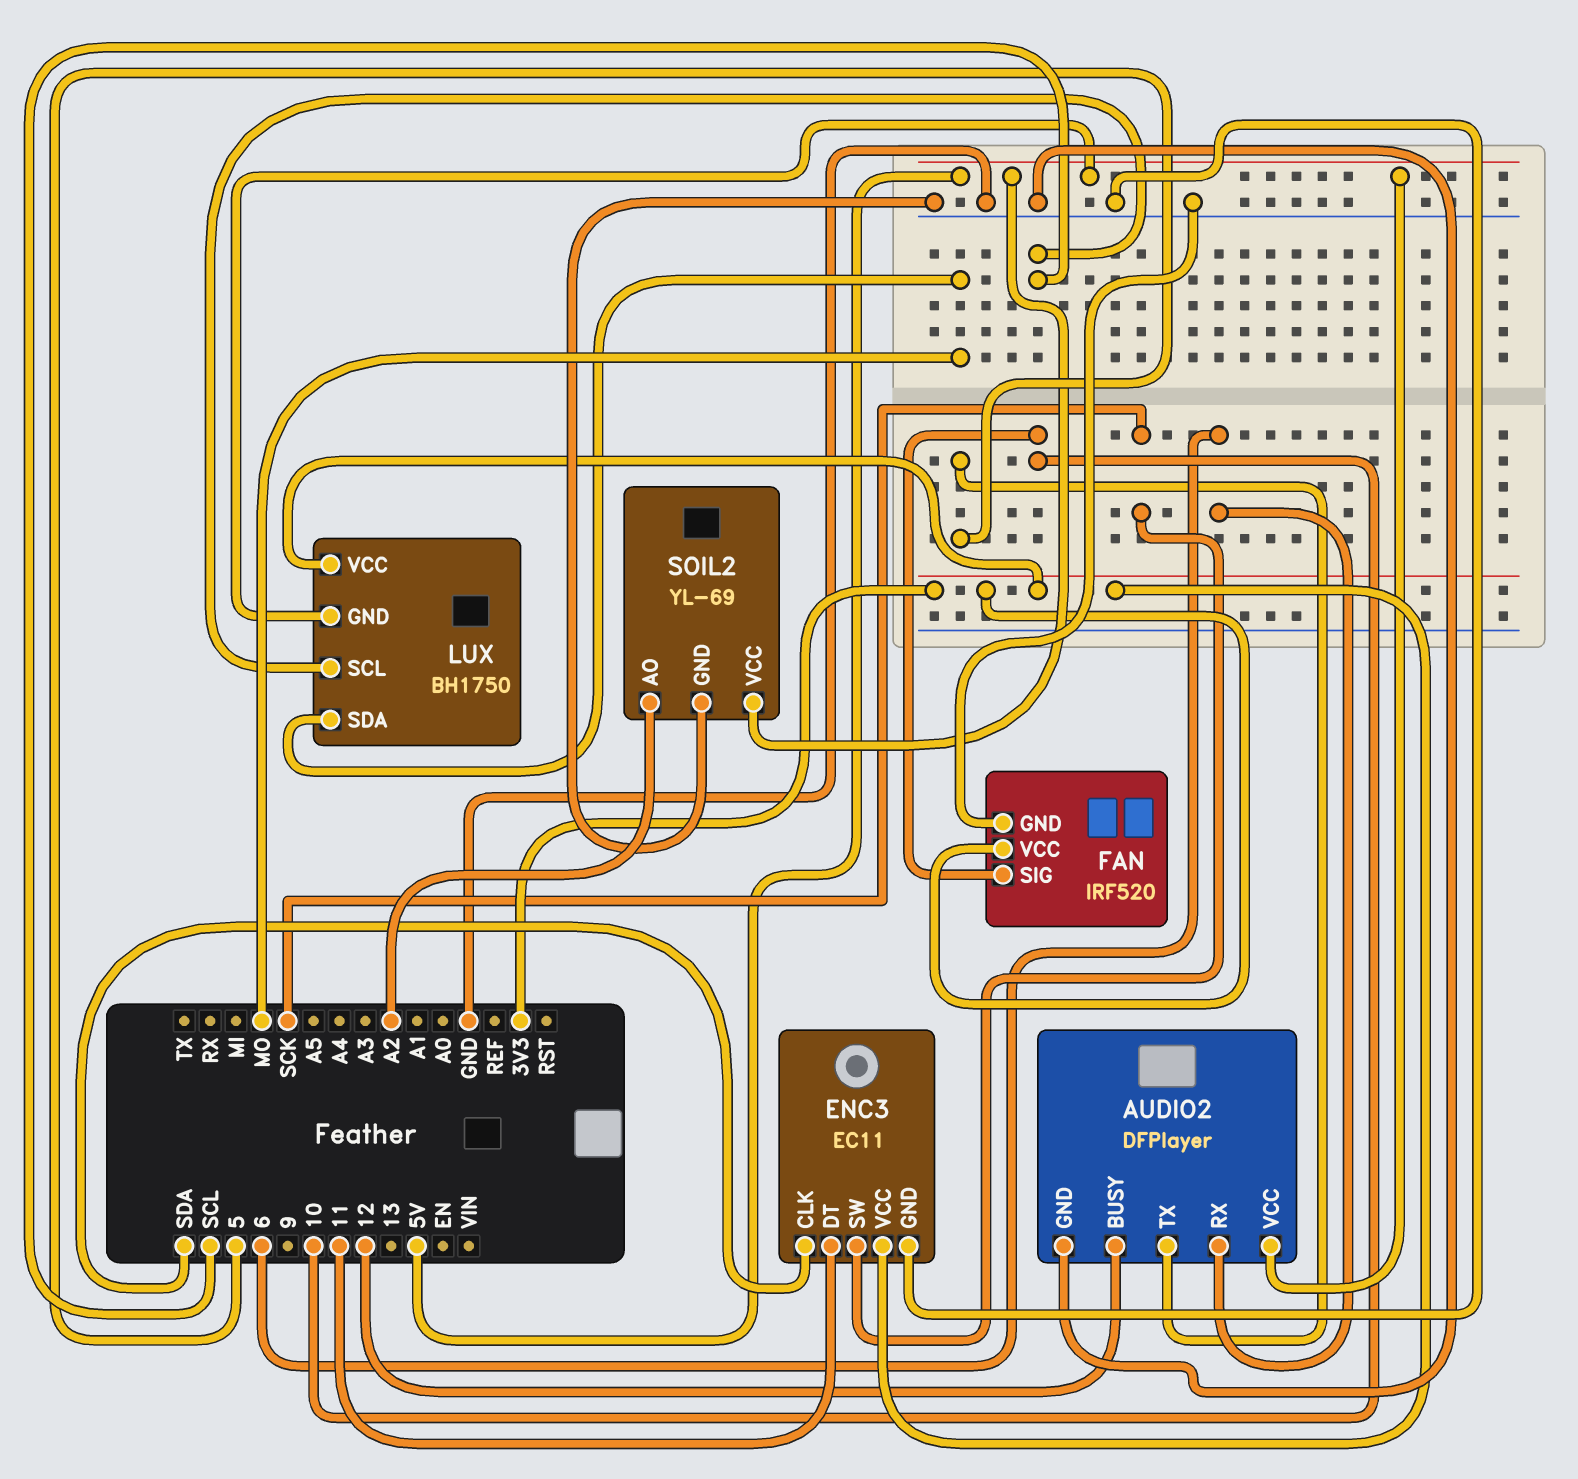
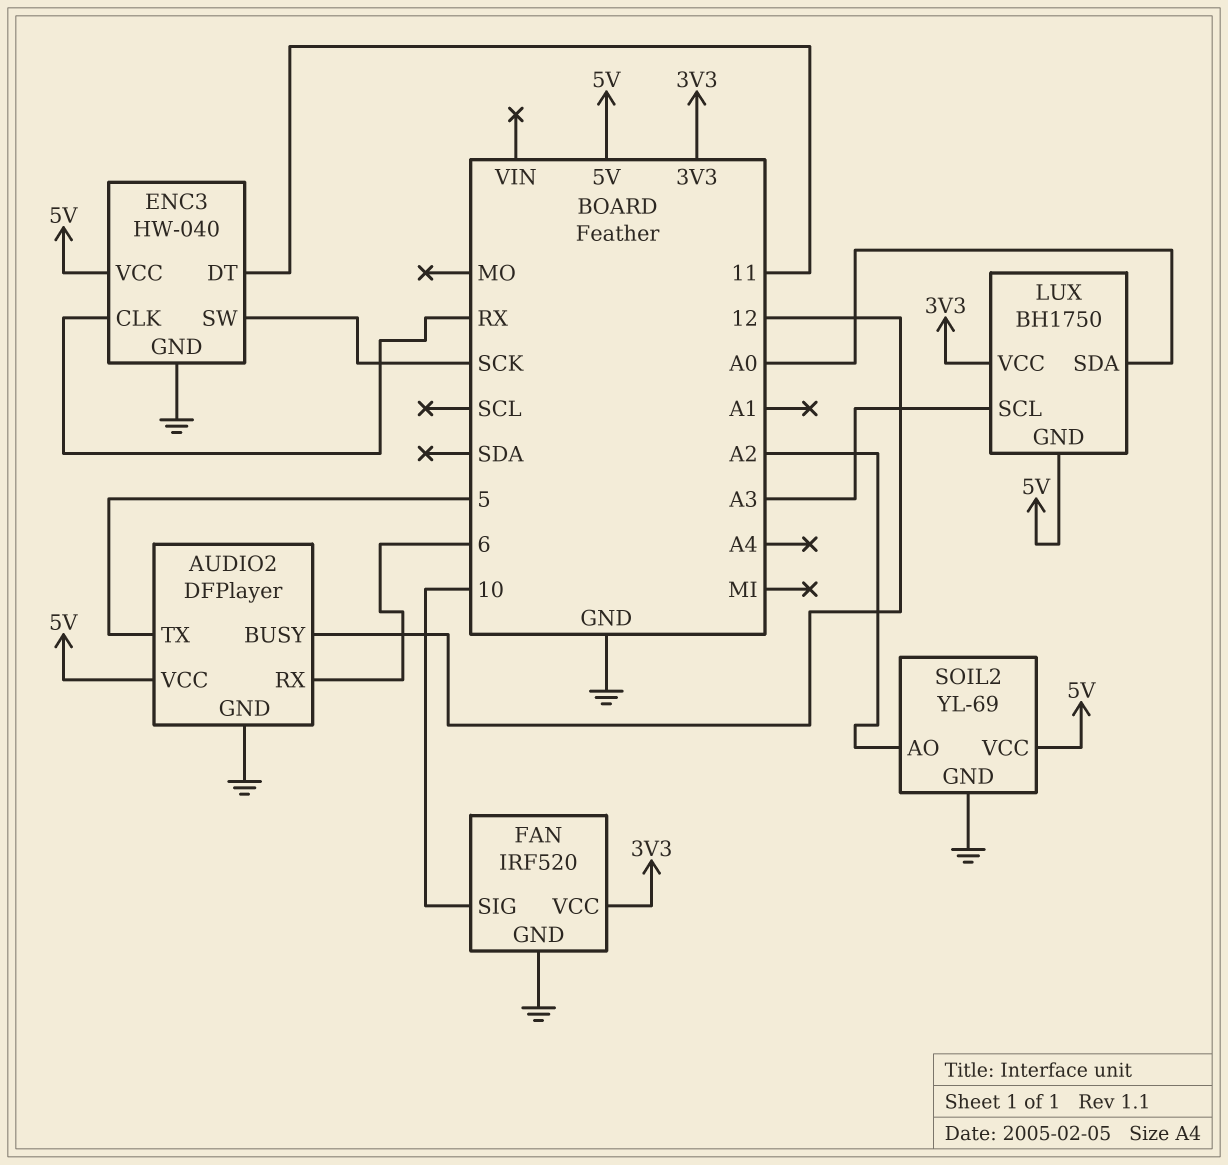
ENC3: EC11 -> HW-040
ENC3 pin CLK: SDA -> RX
ENC3 pin VCC: 3V3 -> 5V
LUX pin SCL: SCL -> A3
LUX pin SDA: MO -> A0

